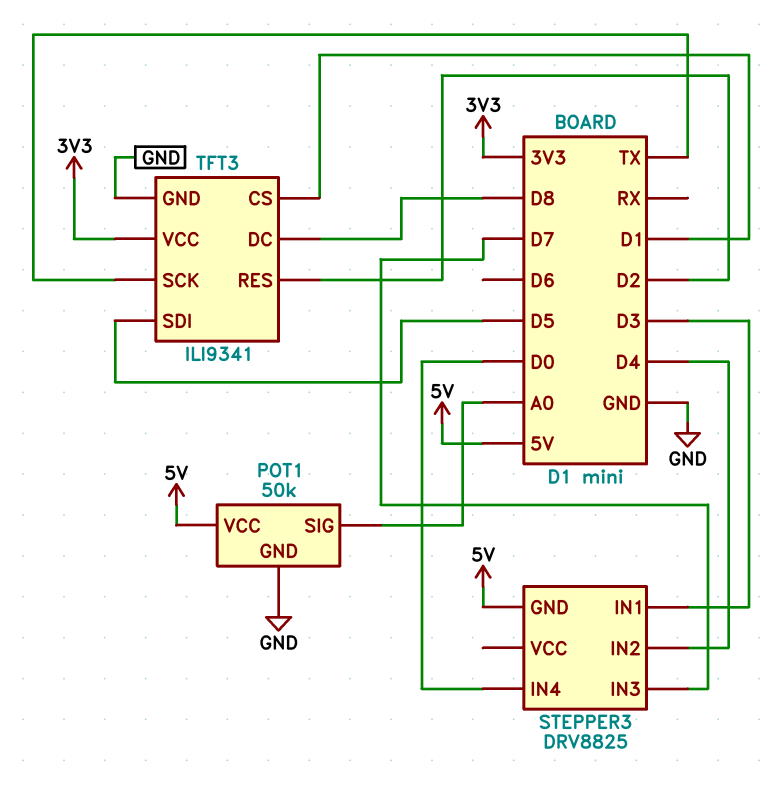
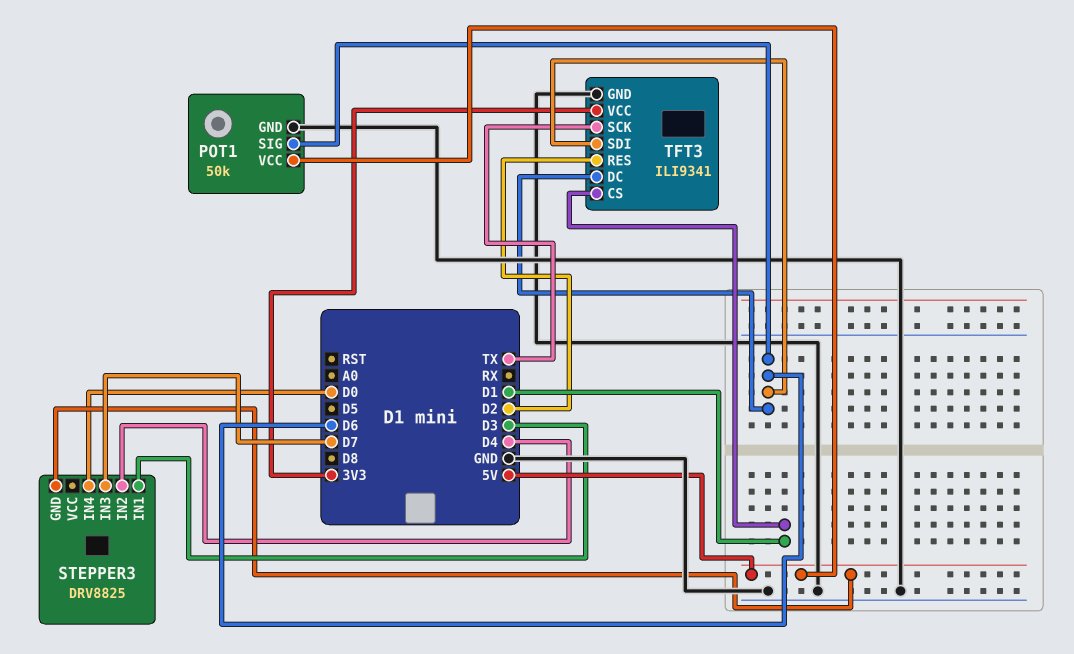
POT1 pin SIG: A0 -> D6
TFT3 pin DC: D8 -> D6
TFT3 pin SDI: D5 -> D6

